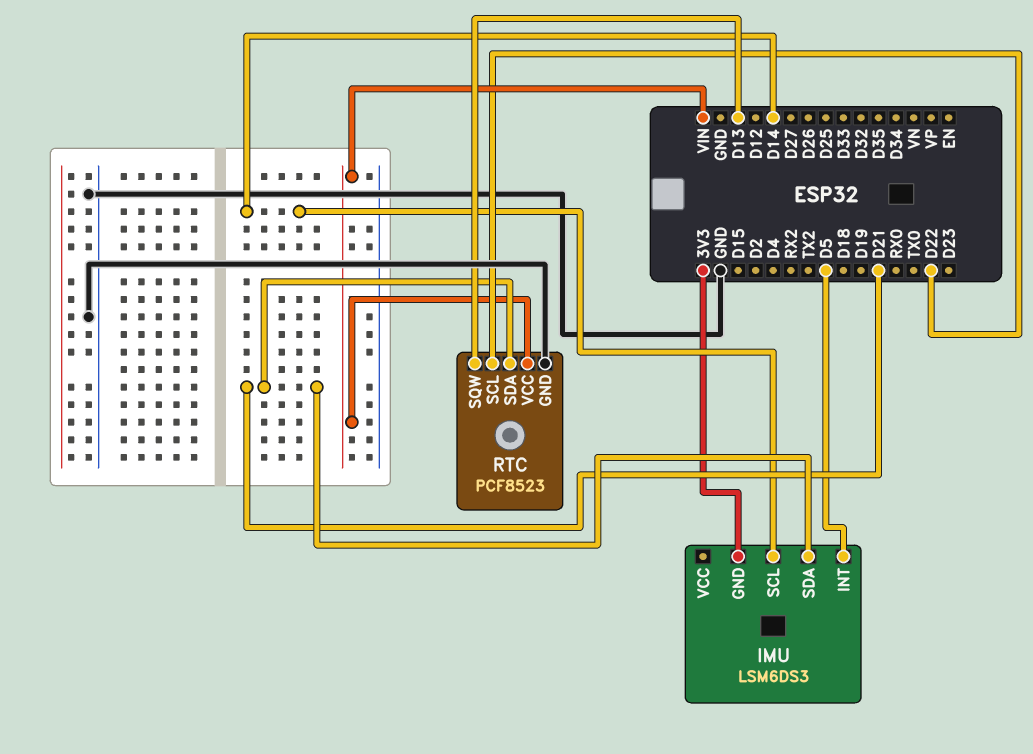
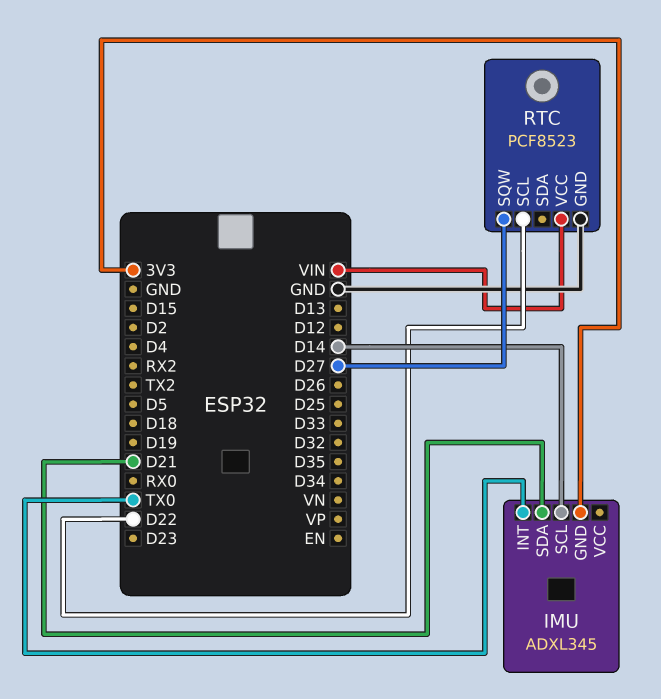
IMU: LSM6DS3 -> ADXL345
IMU pin INT: D5 -> TX0
RTC pin SDA: D21 -> none
RTC pin SQW: D13 -> D27

